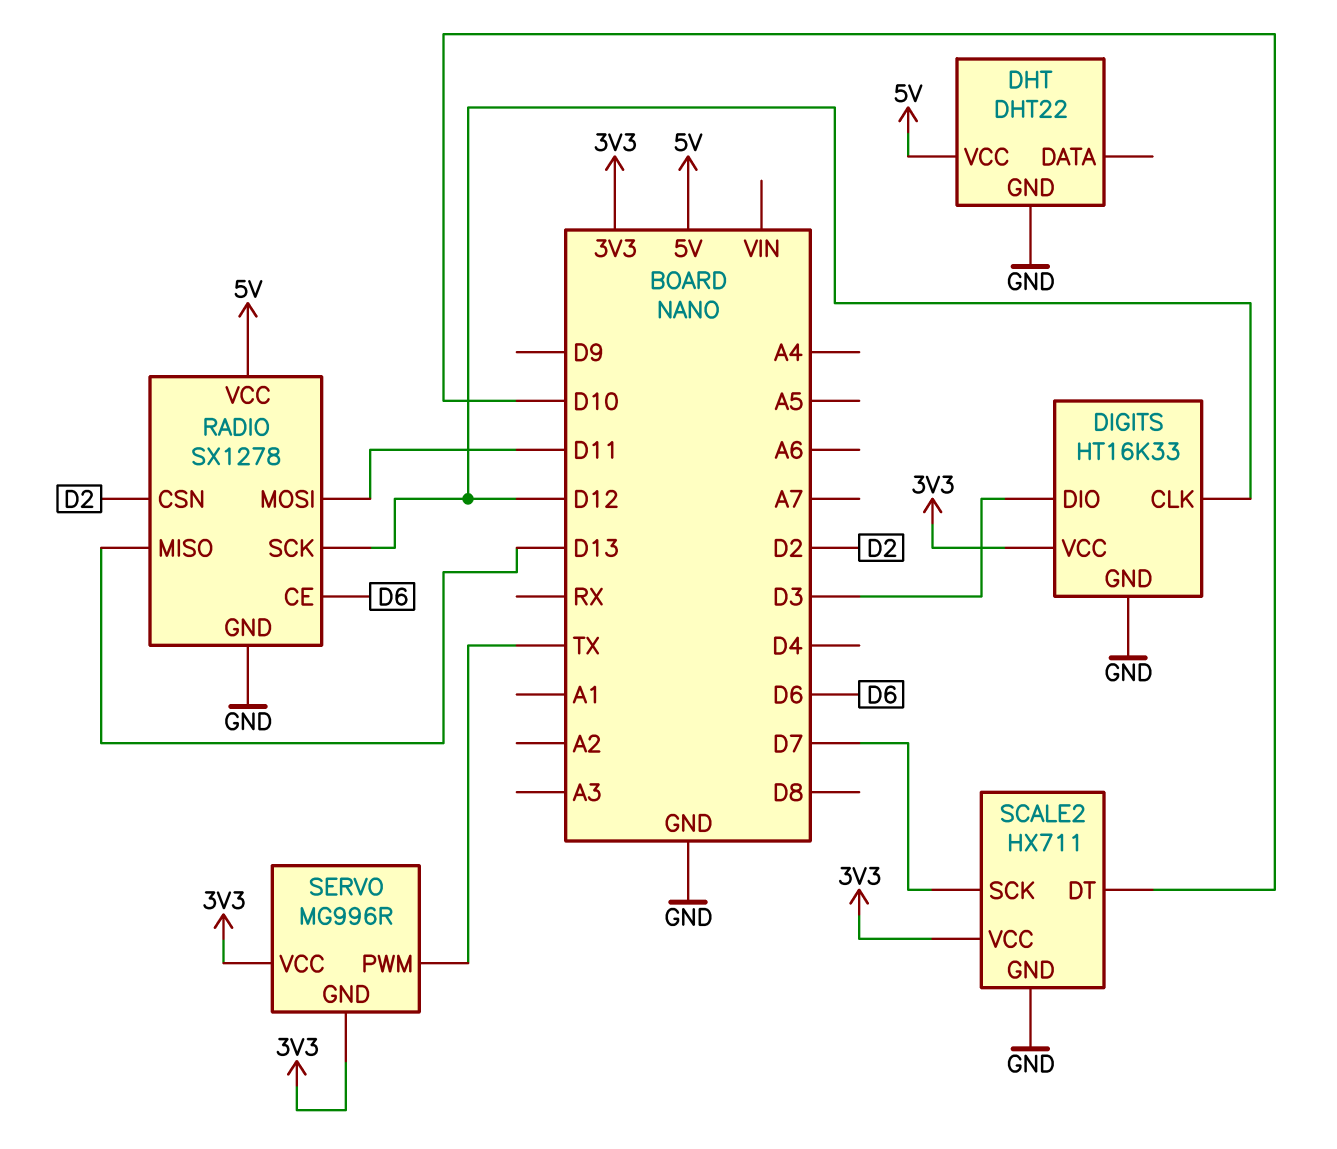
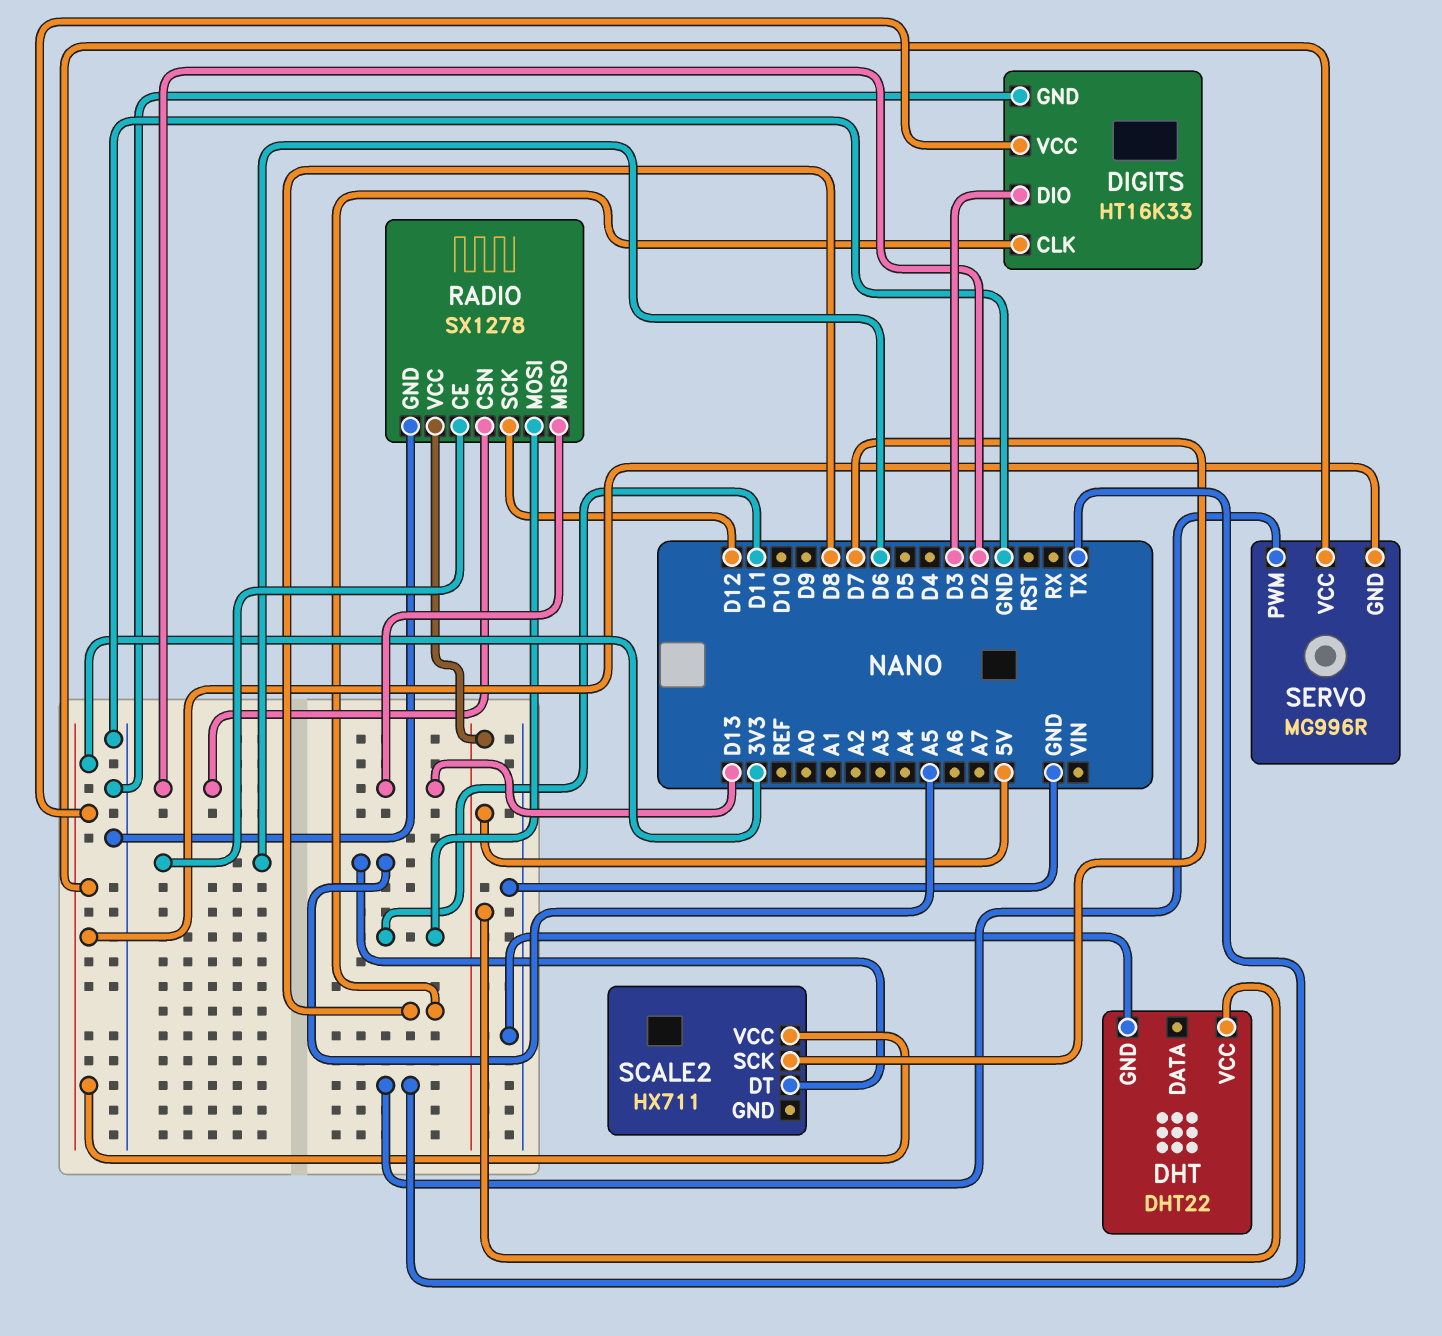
DIGITS pin CLK: D12 -> D8
SCALE2 pin DT: D10 -> A5
SCALE2 pin GND: GND -> none

